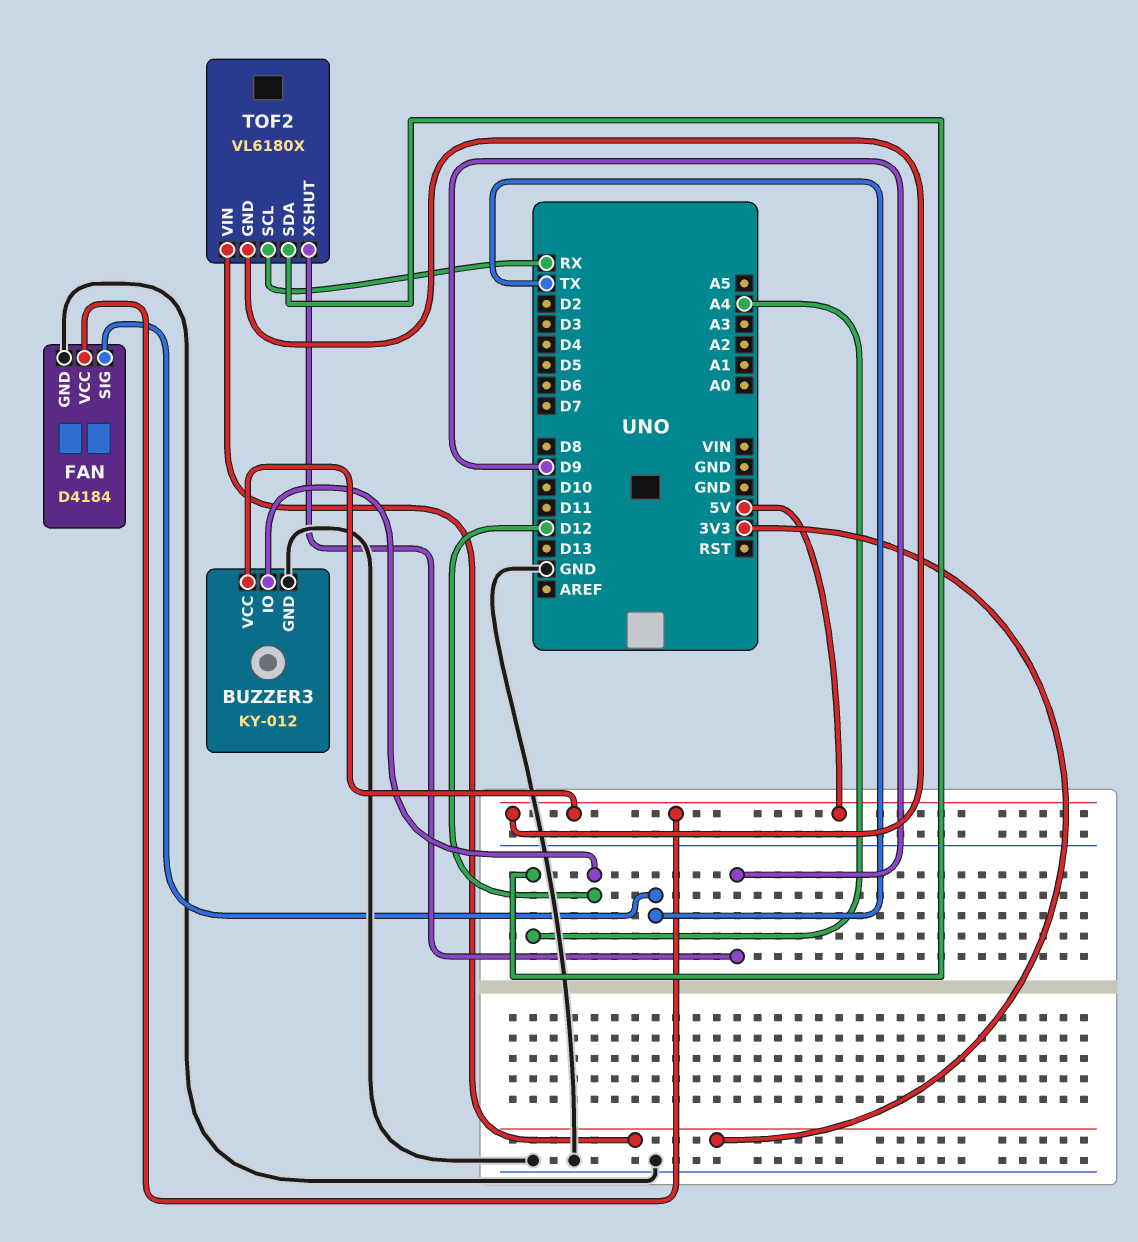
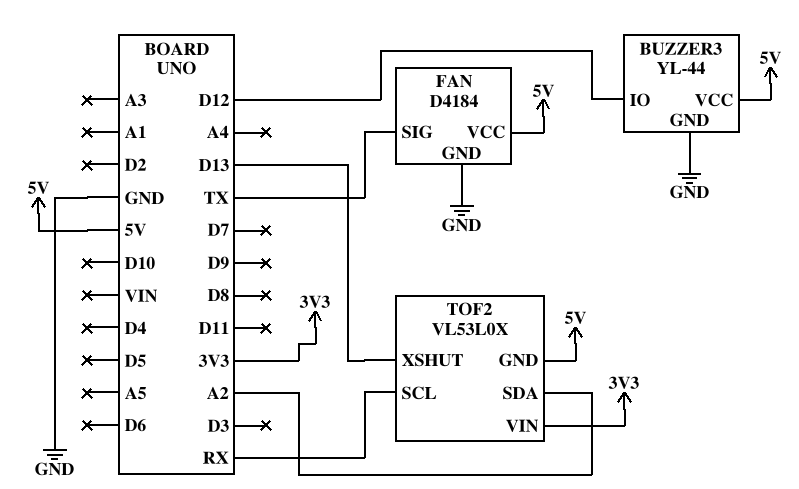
BUZZER3: KY-012 -> YL-44
TOF2: VL6180X -> VL53L0X
TOF2 pin SDA: A4 -> A2
TOF2 pin XSHUT: D9 -> D13

